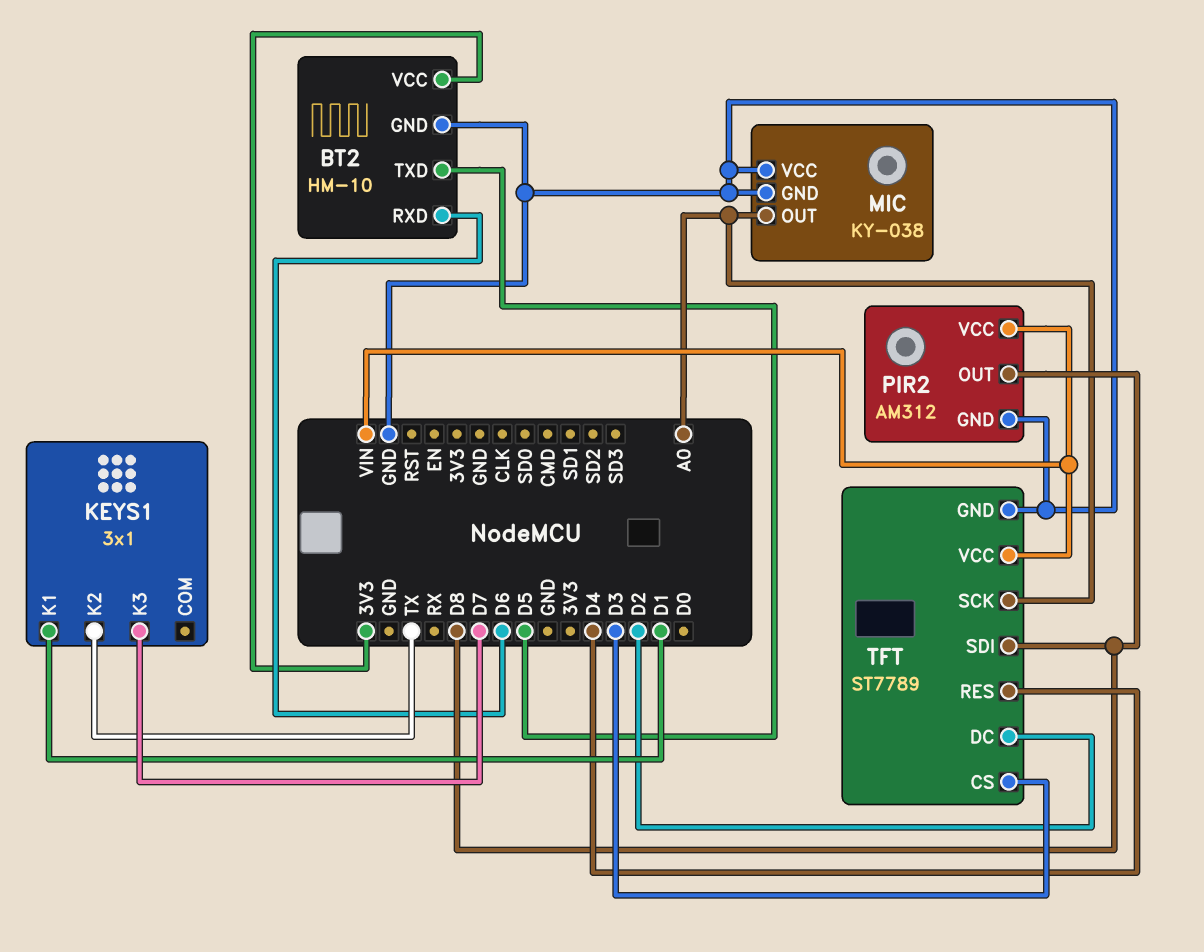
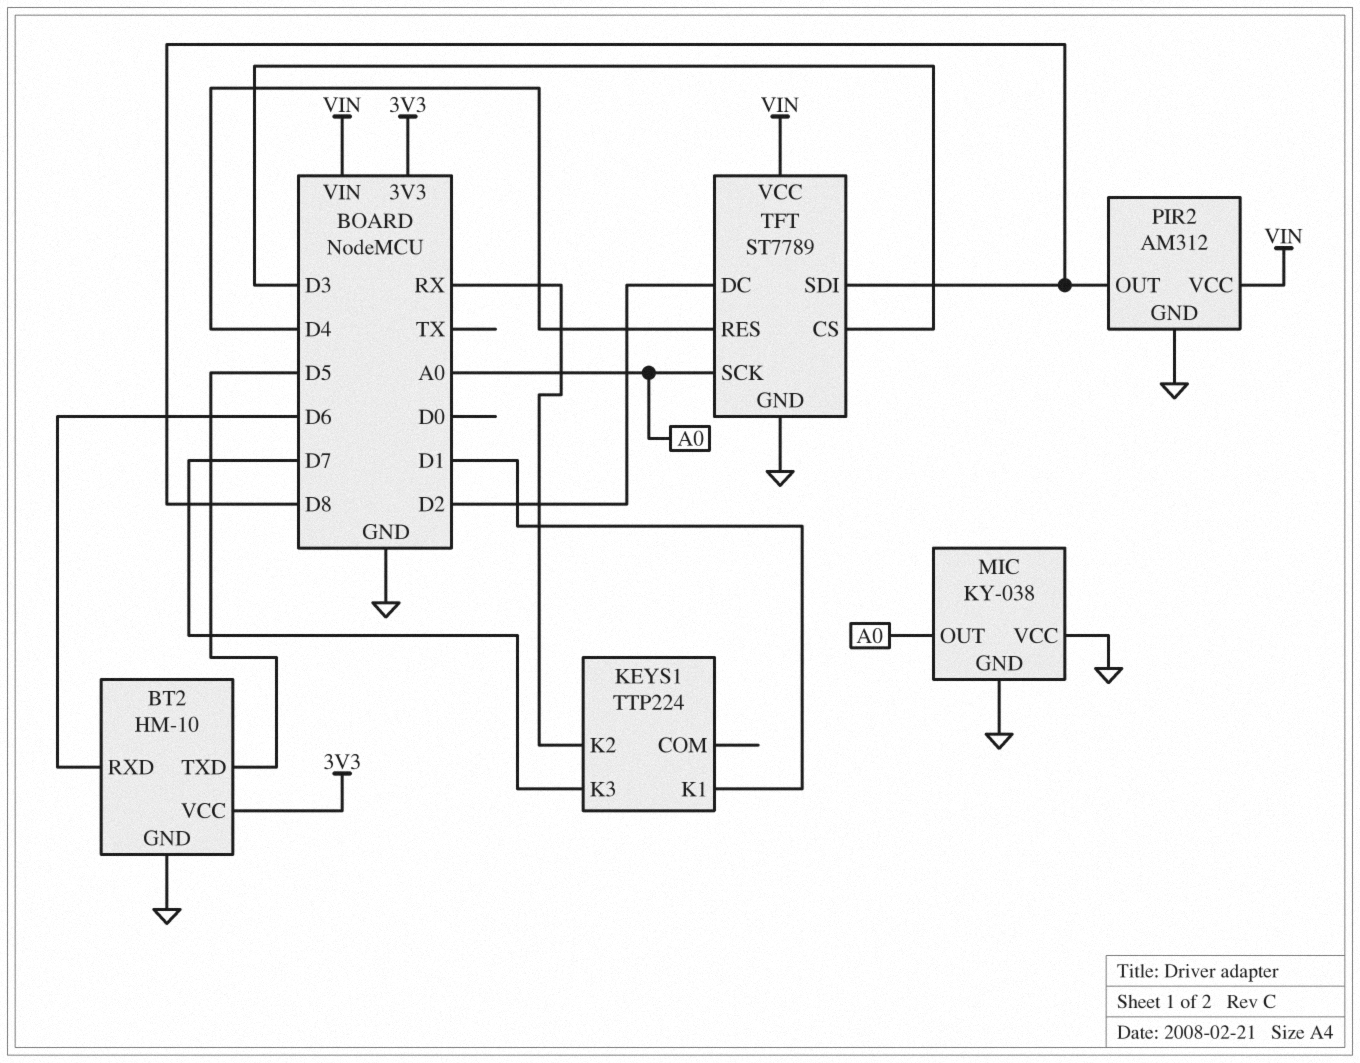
KEYS1: 3x1 -> TTP224
KEYS1 pin K2: TX -> RX

